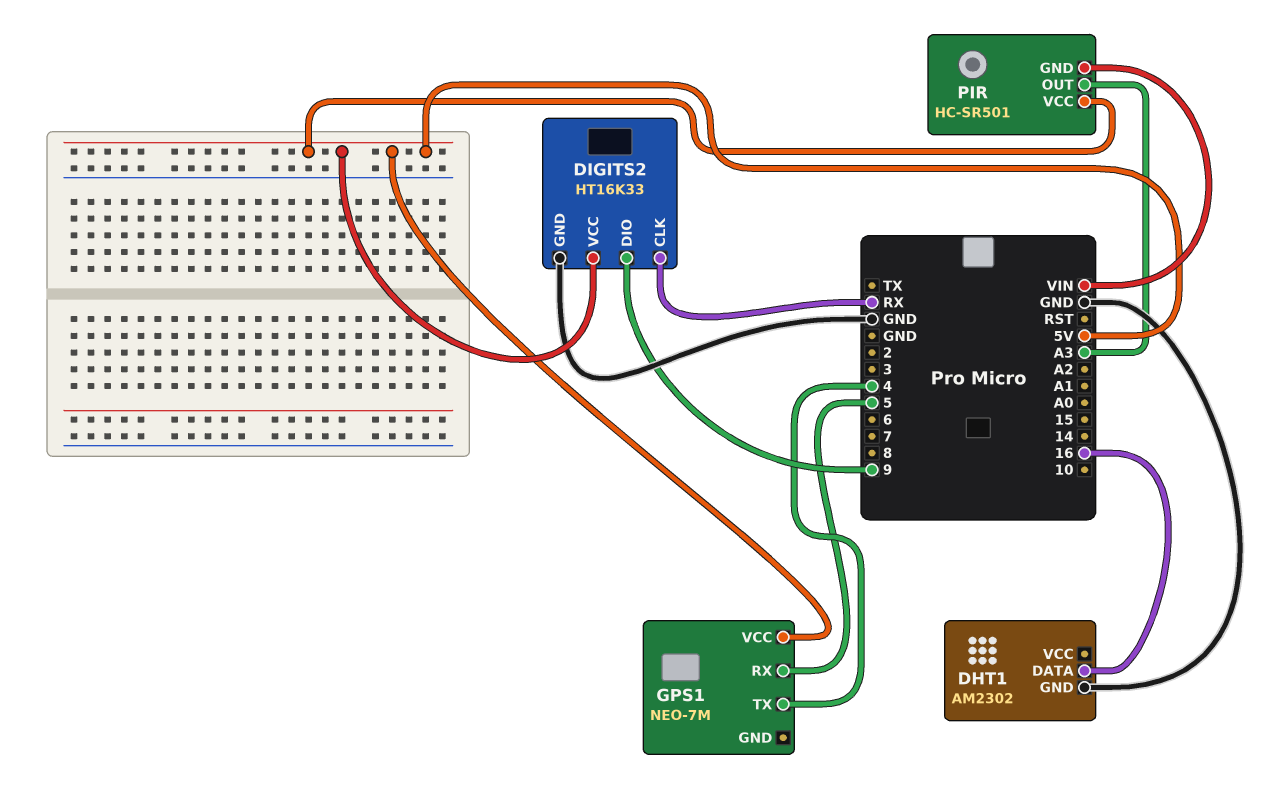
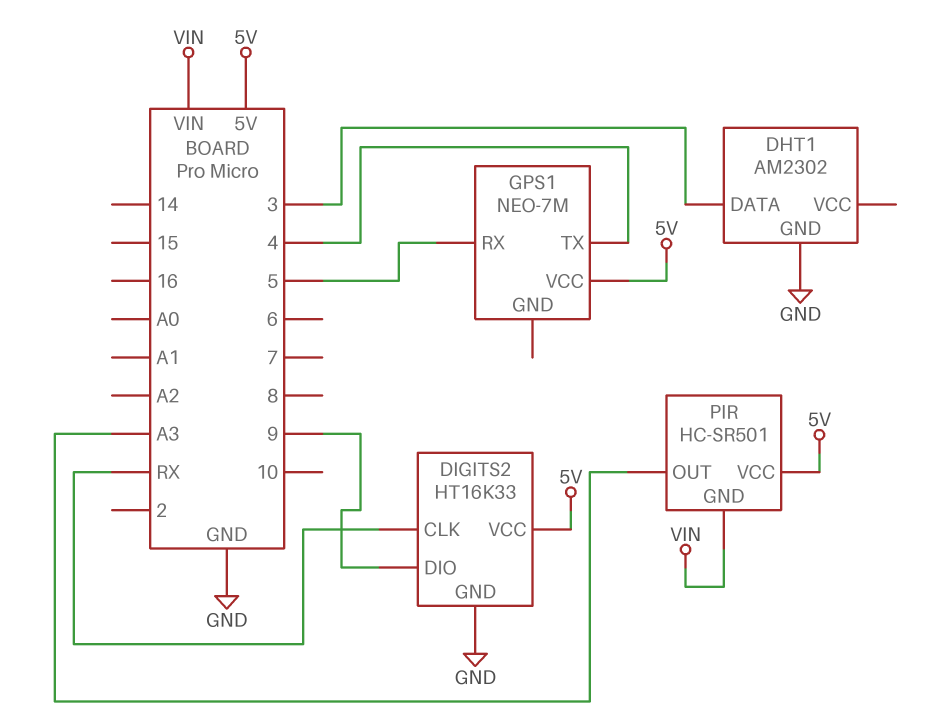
DHT1 pin DATA: 16 -> 3

